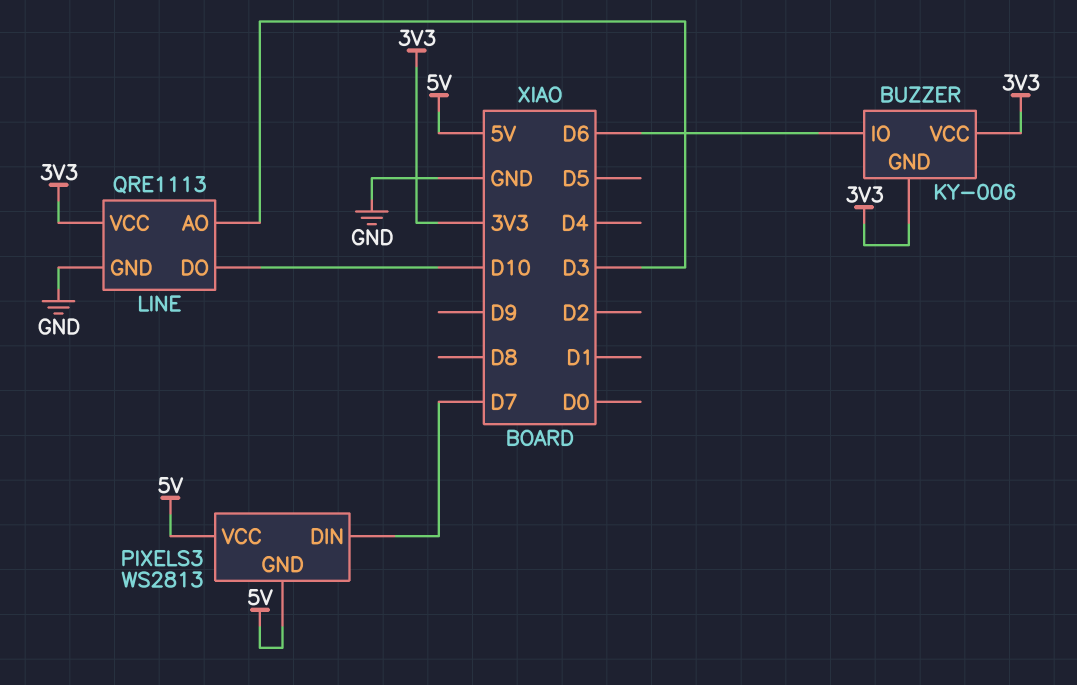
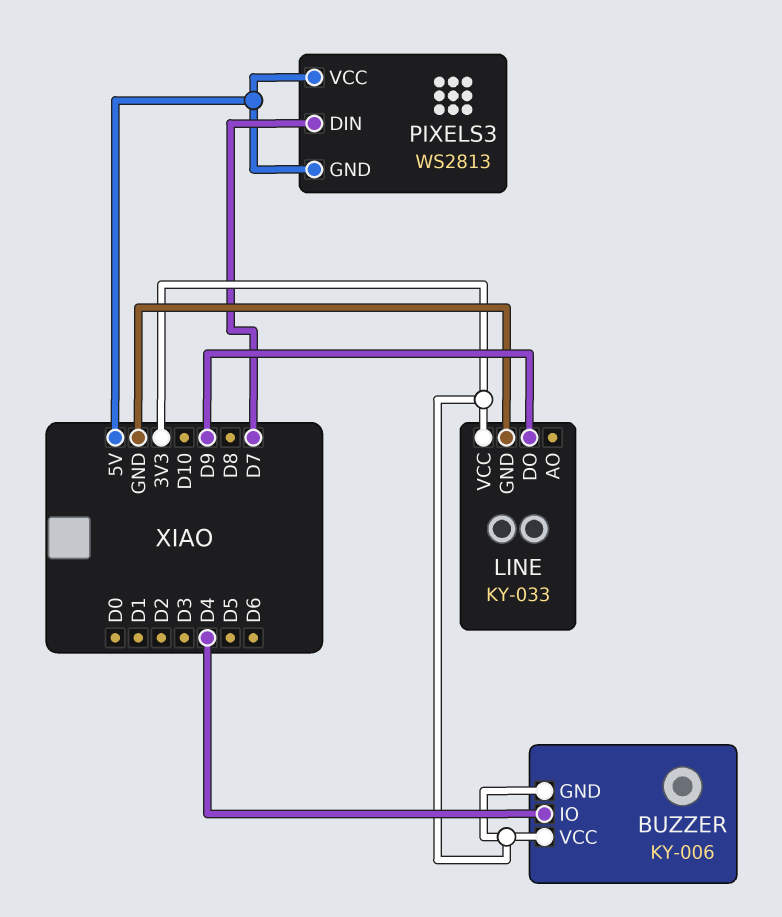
BUZZER pin IO: D6 -> D4
LINE: QRE1113 -> KY-033
LINE pin AO: D3 -> none
LINE pin DO: D10 -> D9

